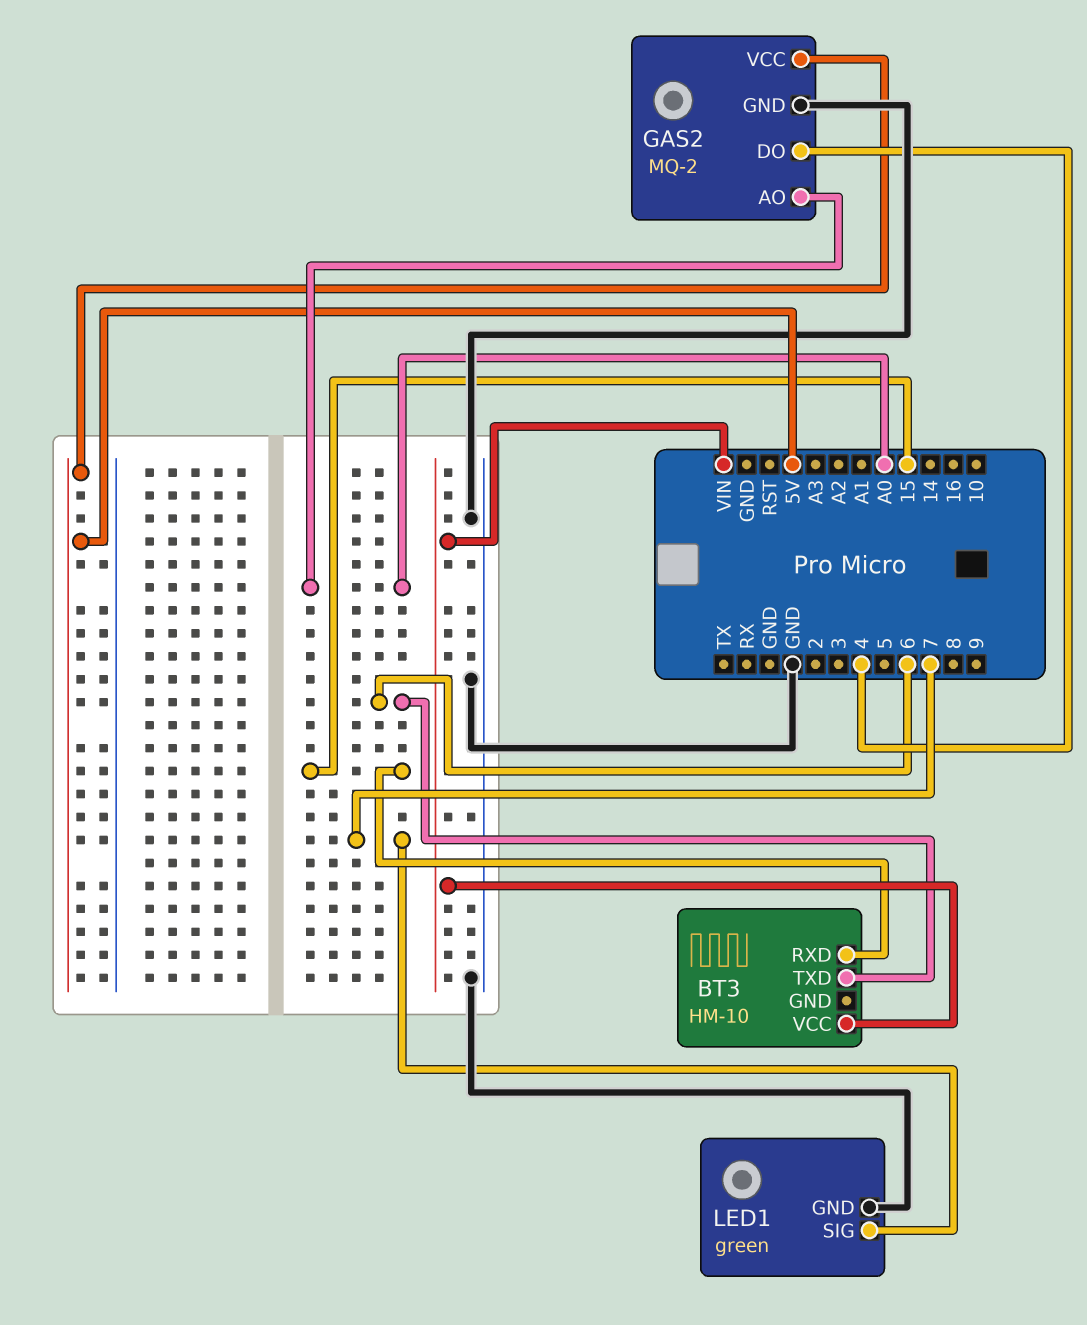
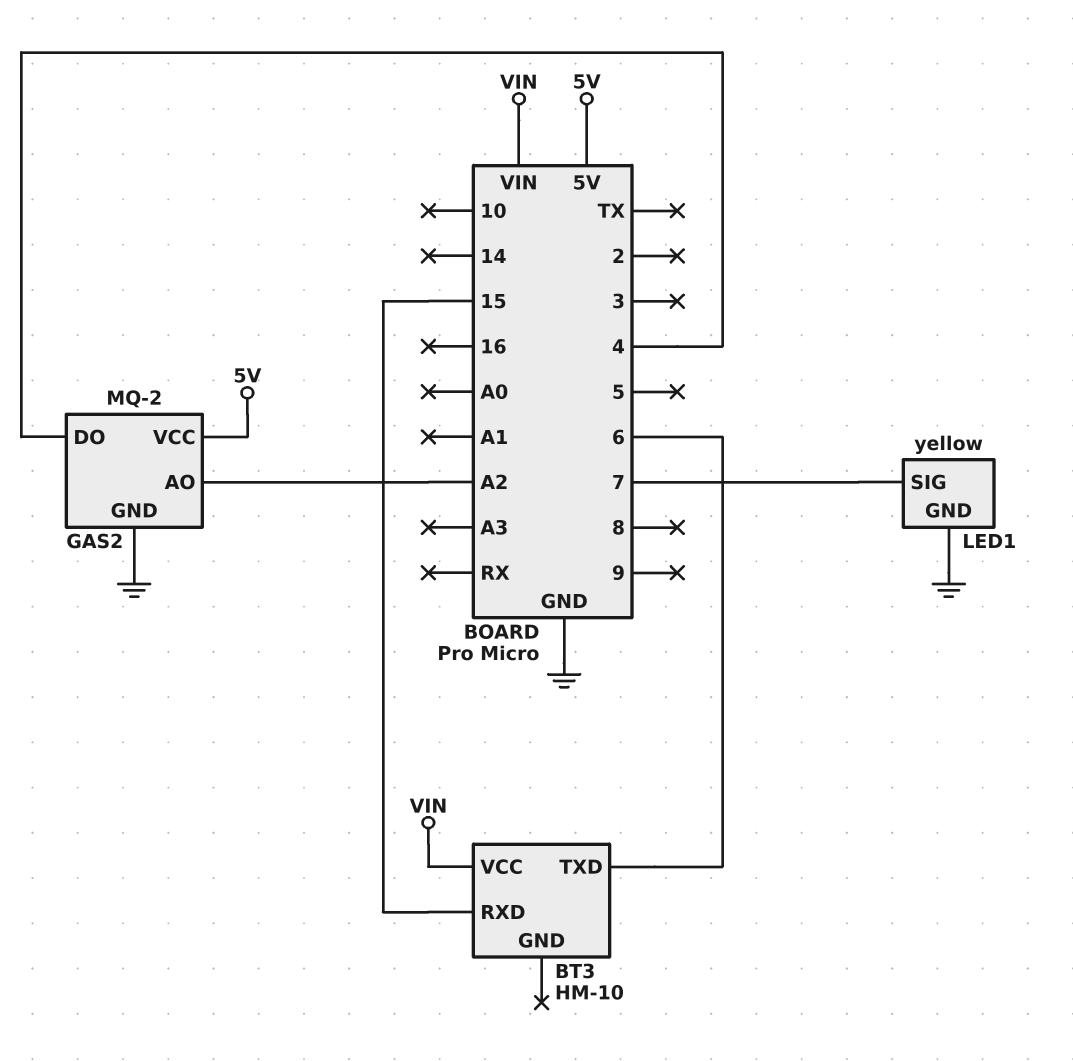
GAS2 pin AO: A0 -> A2
LED1: green -> yellow

